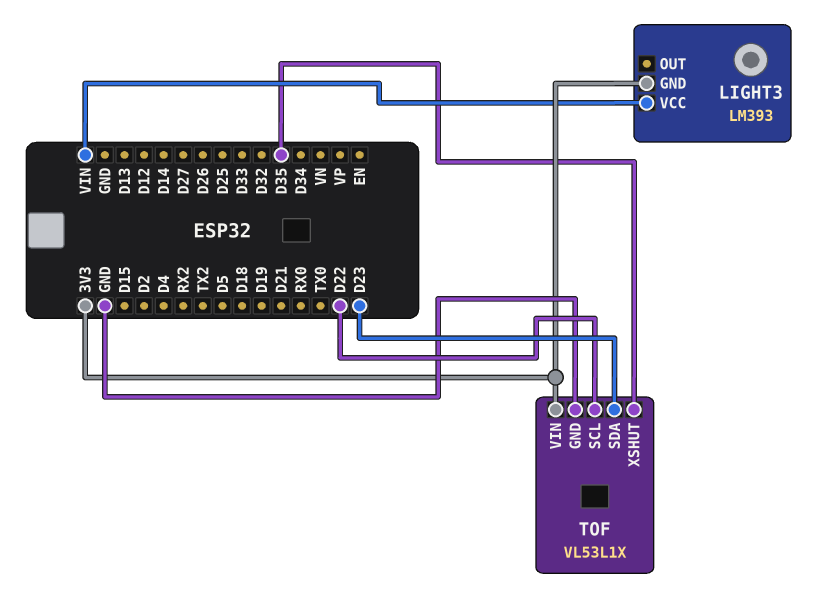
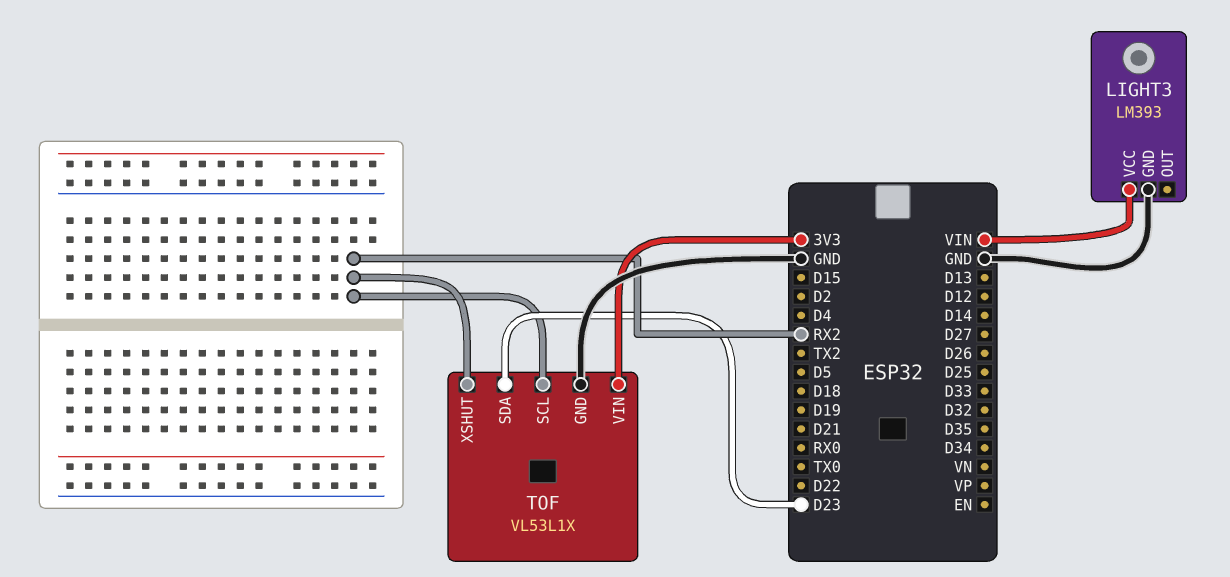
LIGHT3 pin GND: 3V3 -> GND
TOF pin SCL: D22 -> RX2
TOF pin XSHUT: D35 -> RX2

